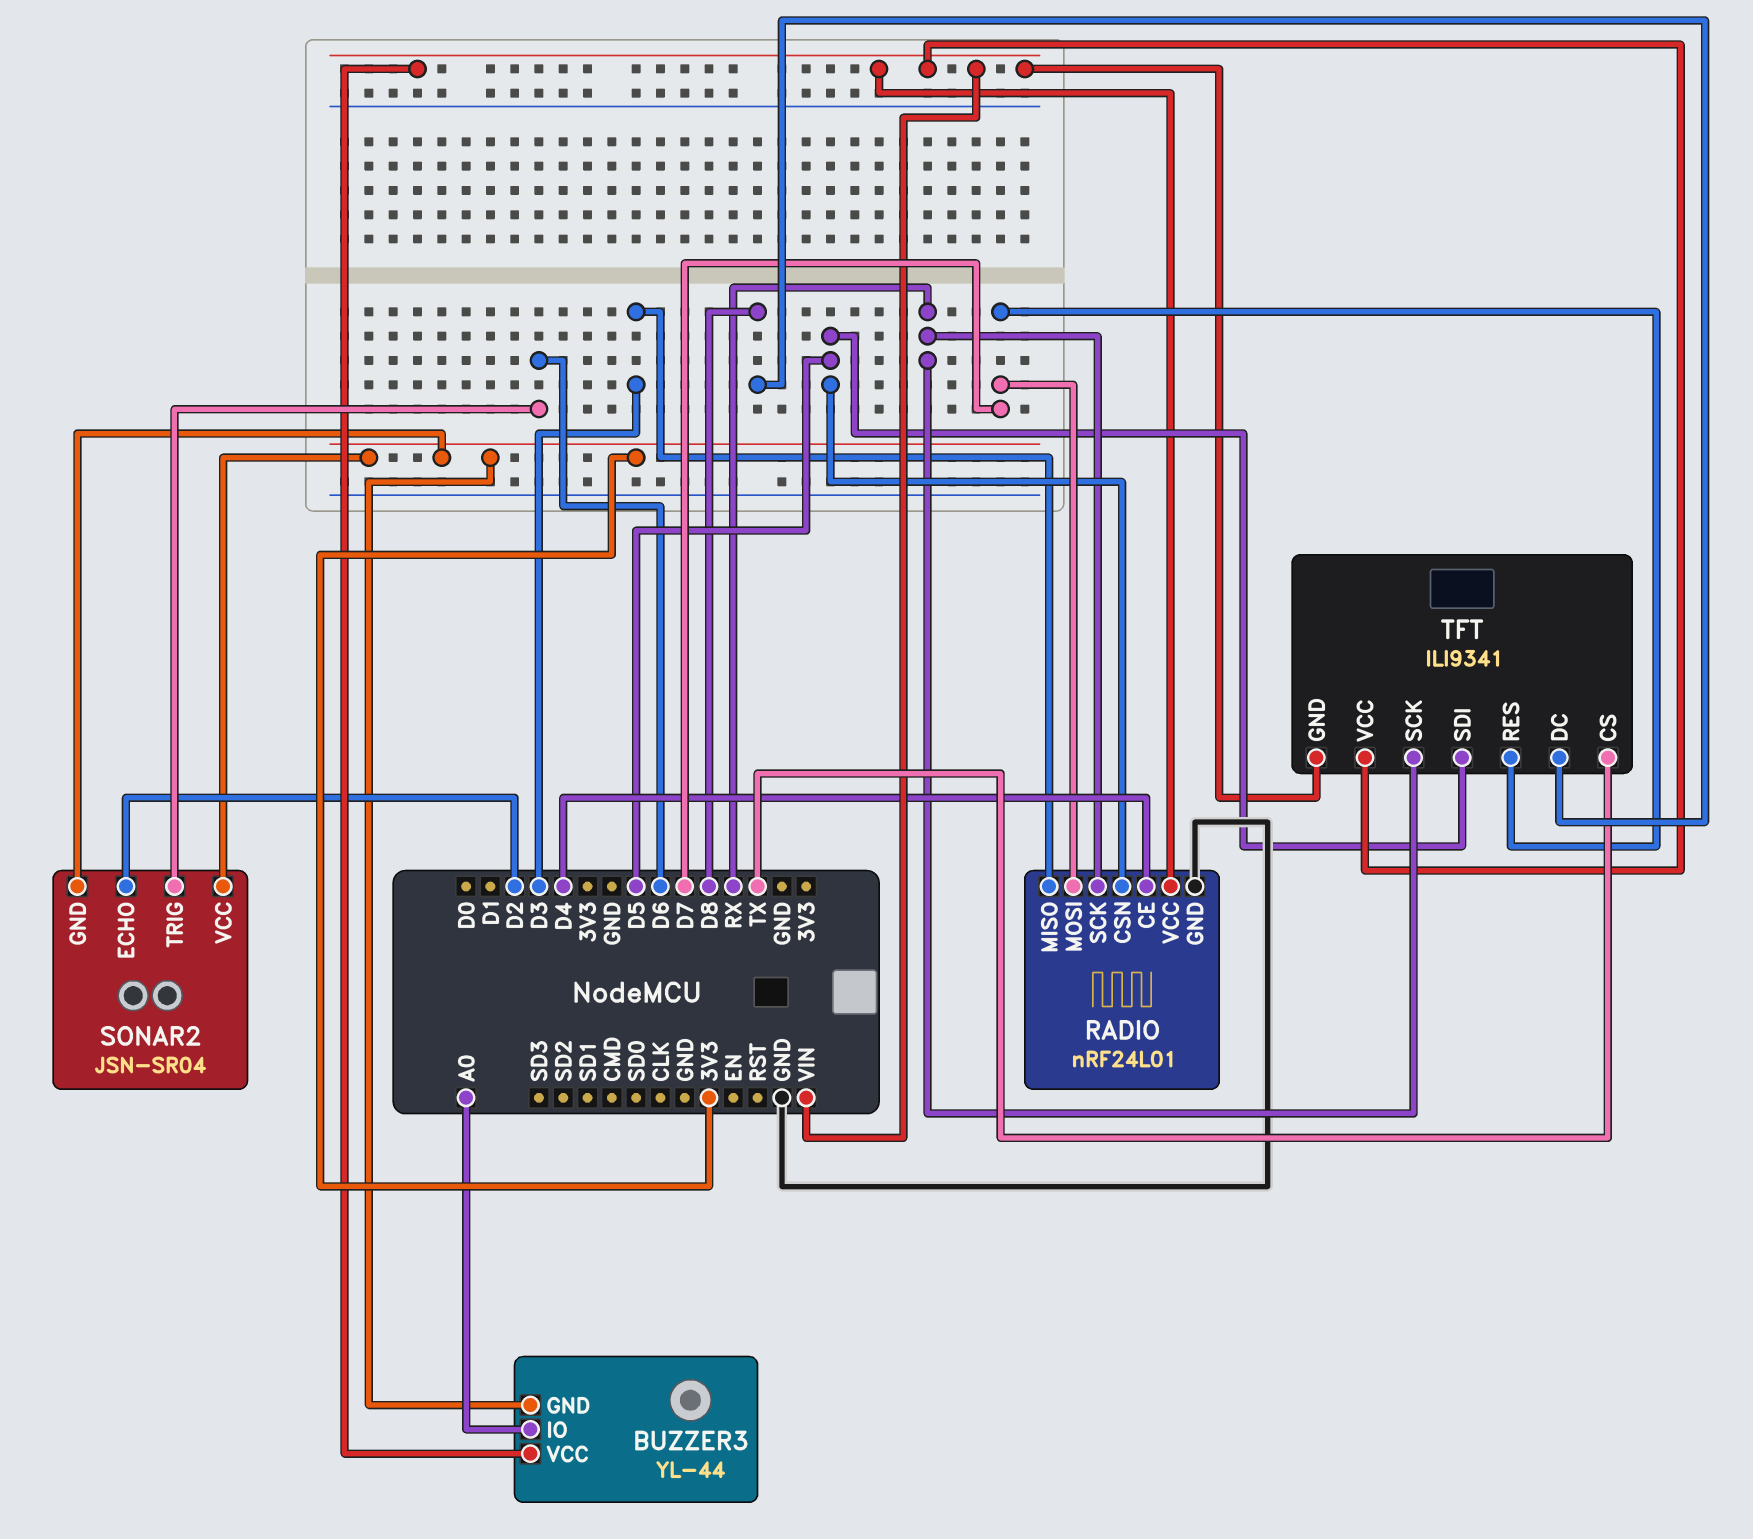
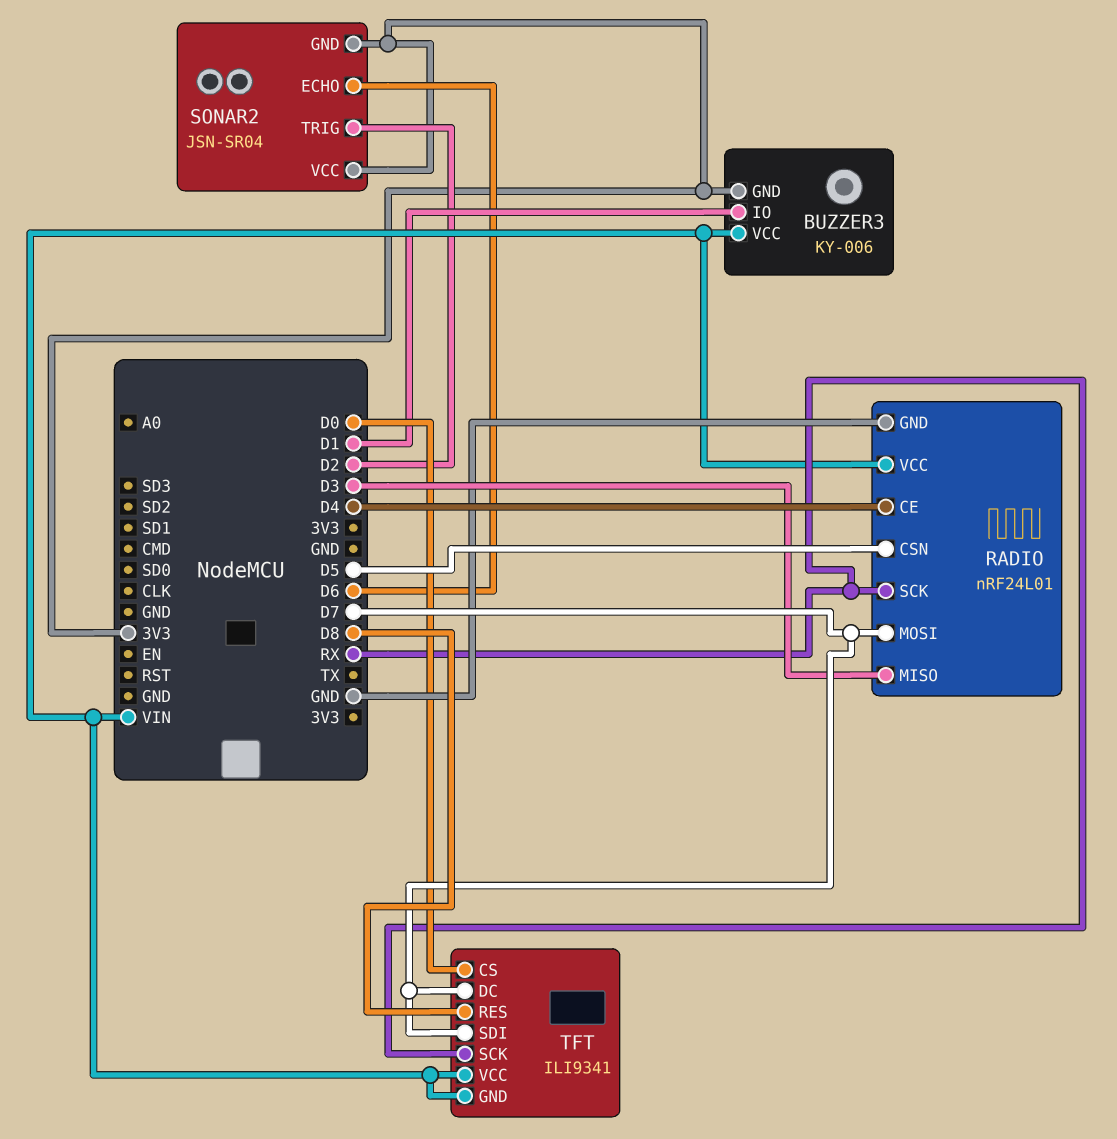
BUZZER3: YL-44 -> KY-006
BUZZER3 pin IO: A0 -> D1
SONAR2 pin ECHO: D2 -> D6
SONAR2 pin TRIG: D6 -> D2
TFT pin CS: TX -> D0
TFT pin DC: D8 -> D7
TFT pin RES: D7 -> D8
TFT pin SDI: D5 -> D7

